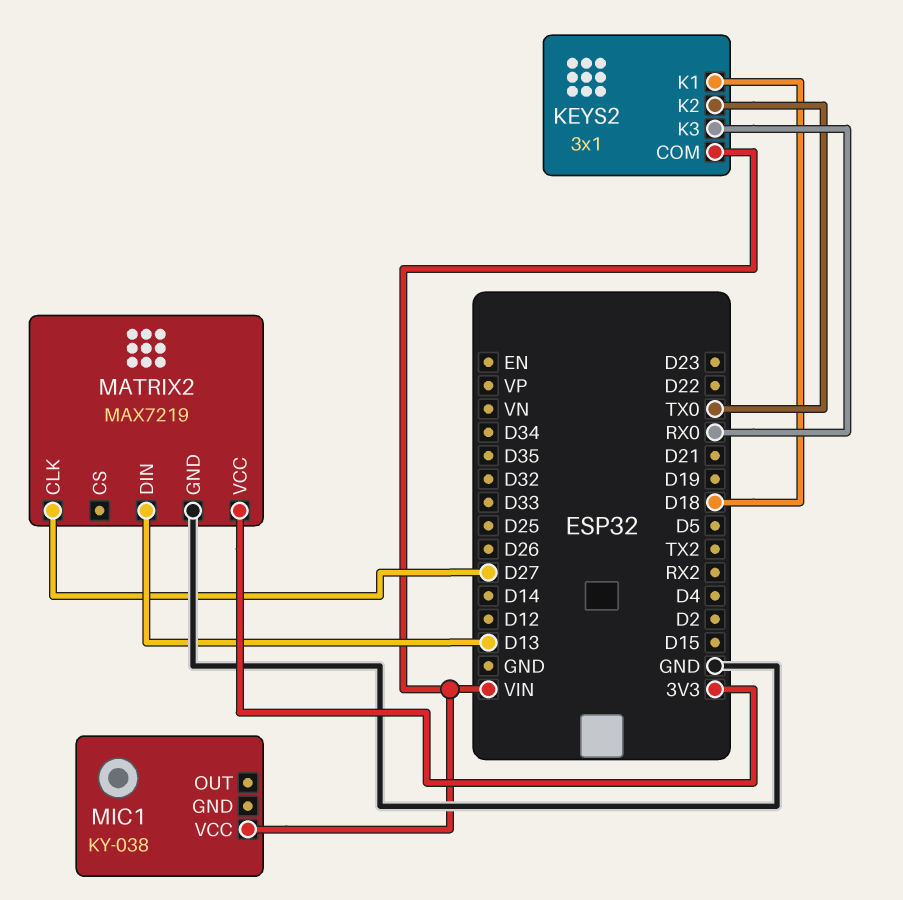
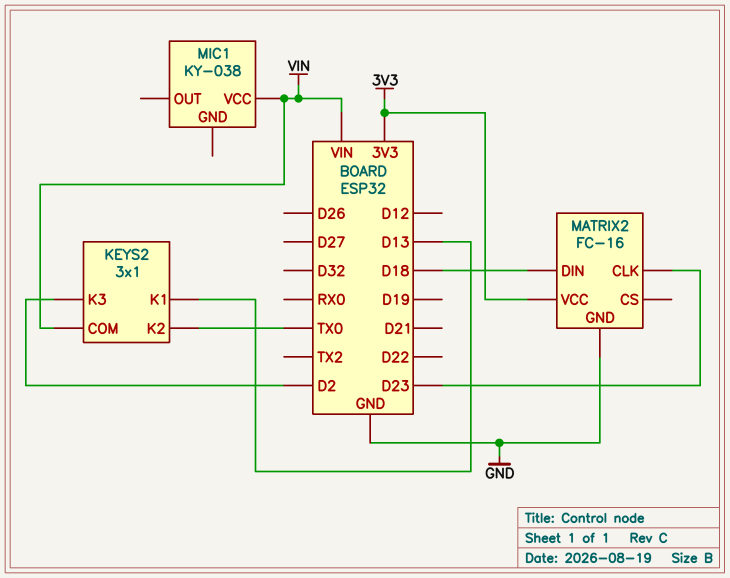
KEYS2 pin K1: D18 -> D13
KEYS2 pin K3: RX0 -> D2
MATRIX2: MAX7219 -> FC-16
MATRIX2 pin CLK: D27 -> D23
MATRIX2 pin DIN: D13 -> D18

